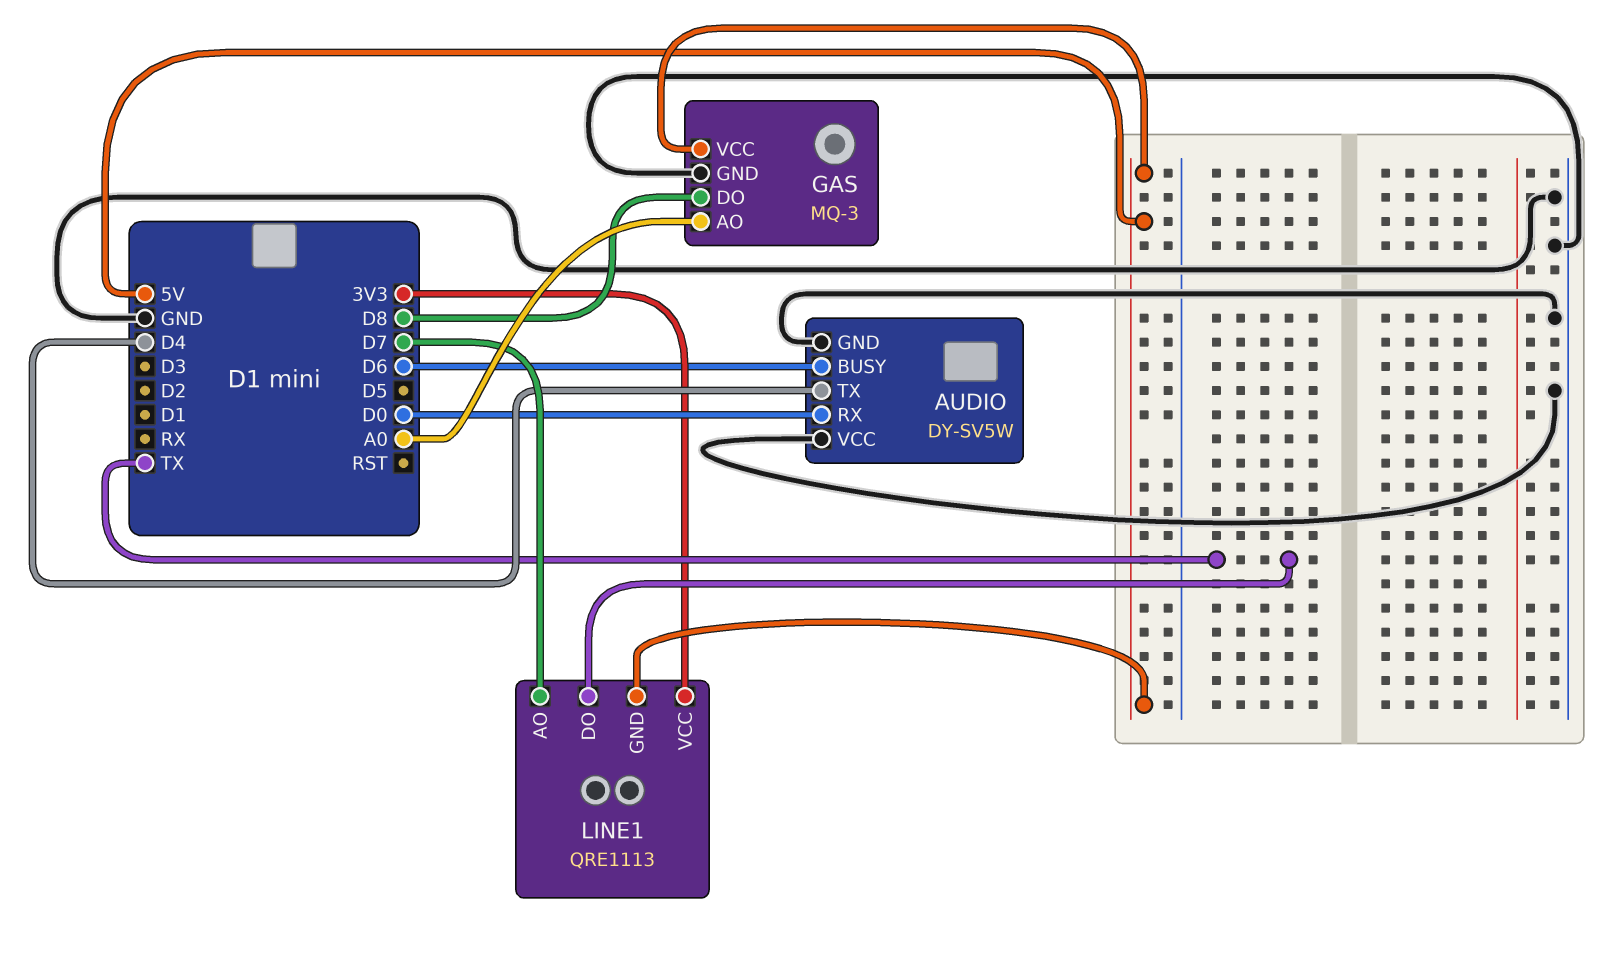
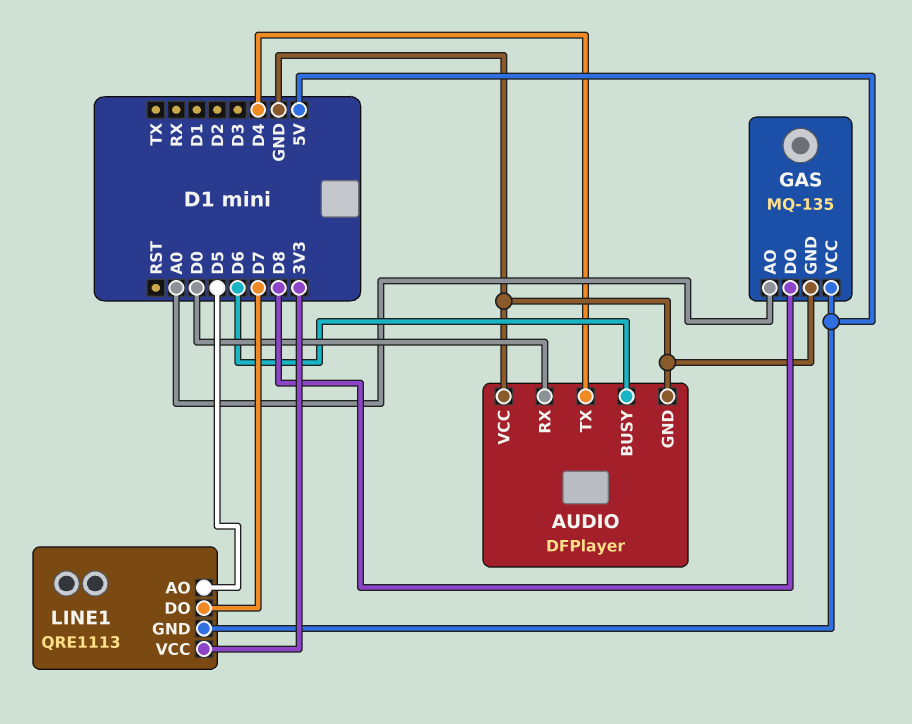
AUDIO: DY-SV5W -> DFPlayer
GAS: MQ-3 -> MQ-135
LINE1 pin AO: D7 -> D5
LINE1 pin DO: TX -> D7

